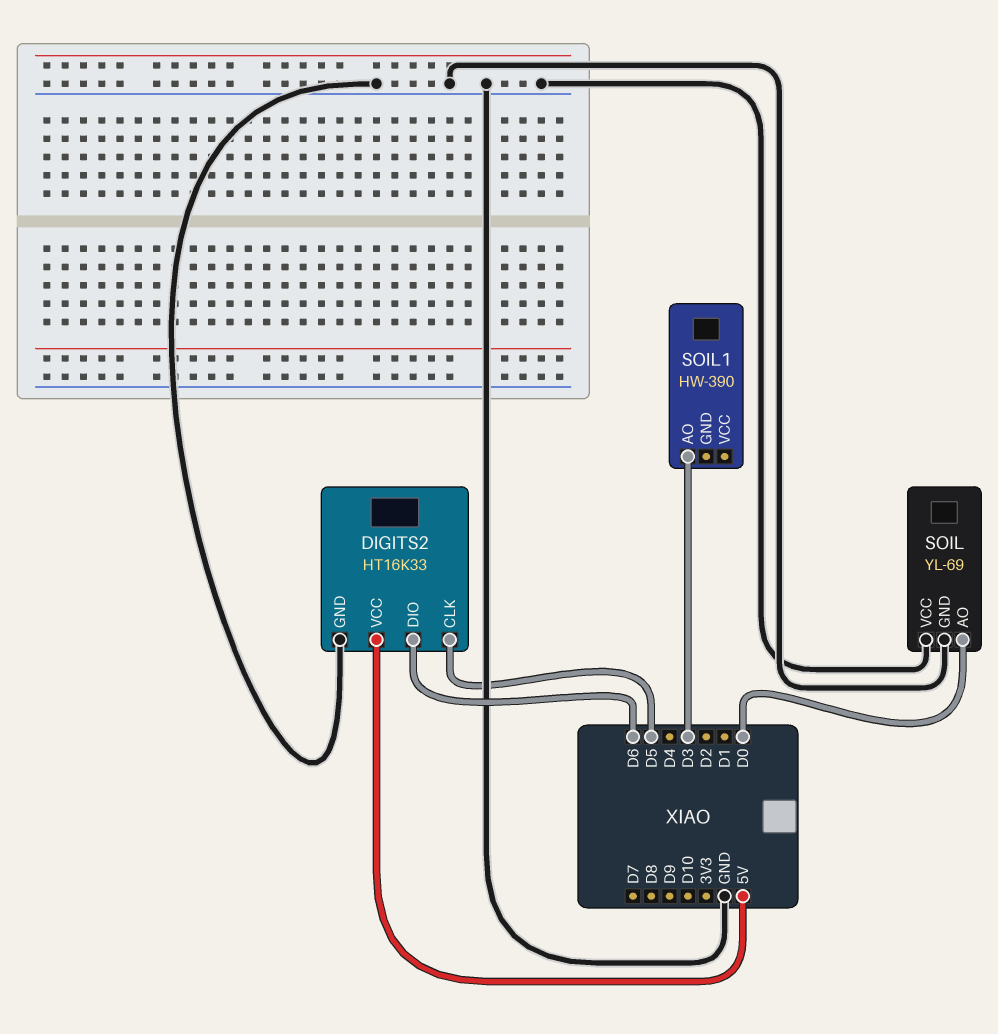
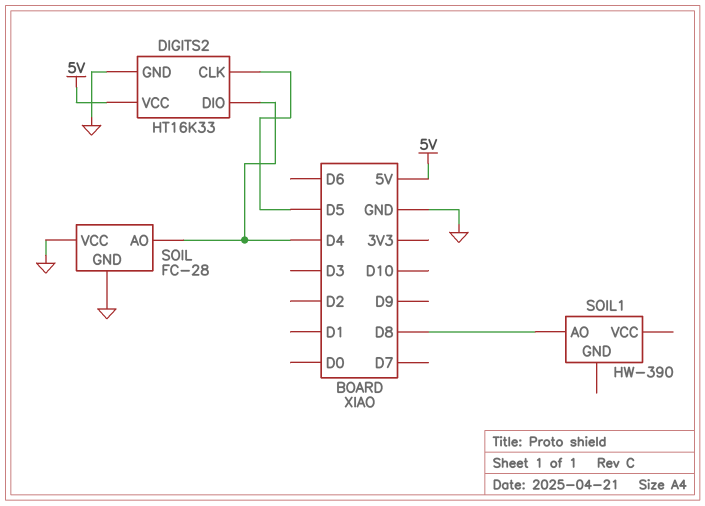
DIGITS2 pin DIO: D6 -> D4
SOIL: YL-69 -> FC-28
SOIL pin AO: D0 -> D4
SOIL1 pin AO: D3 -> D8

